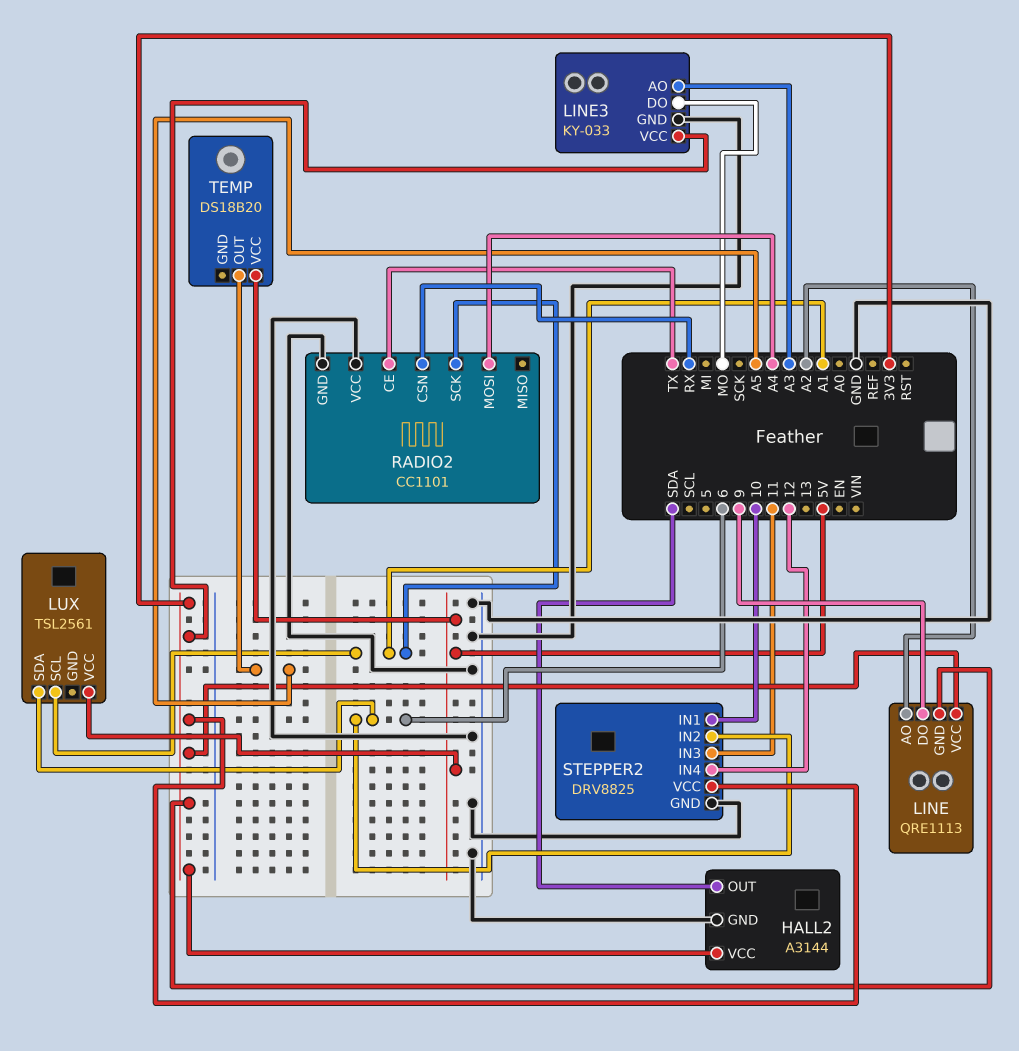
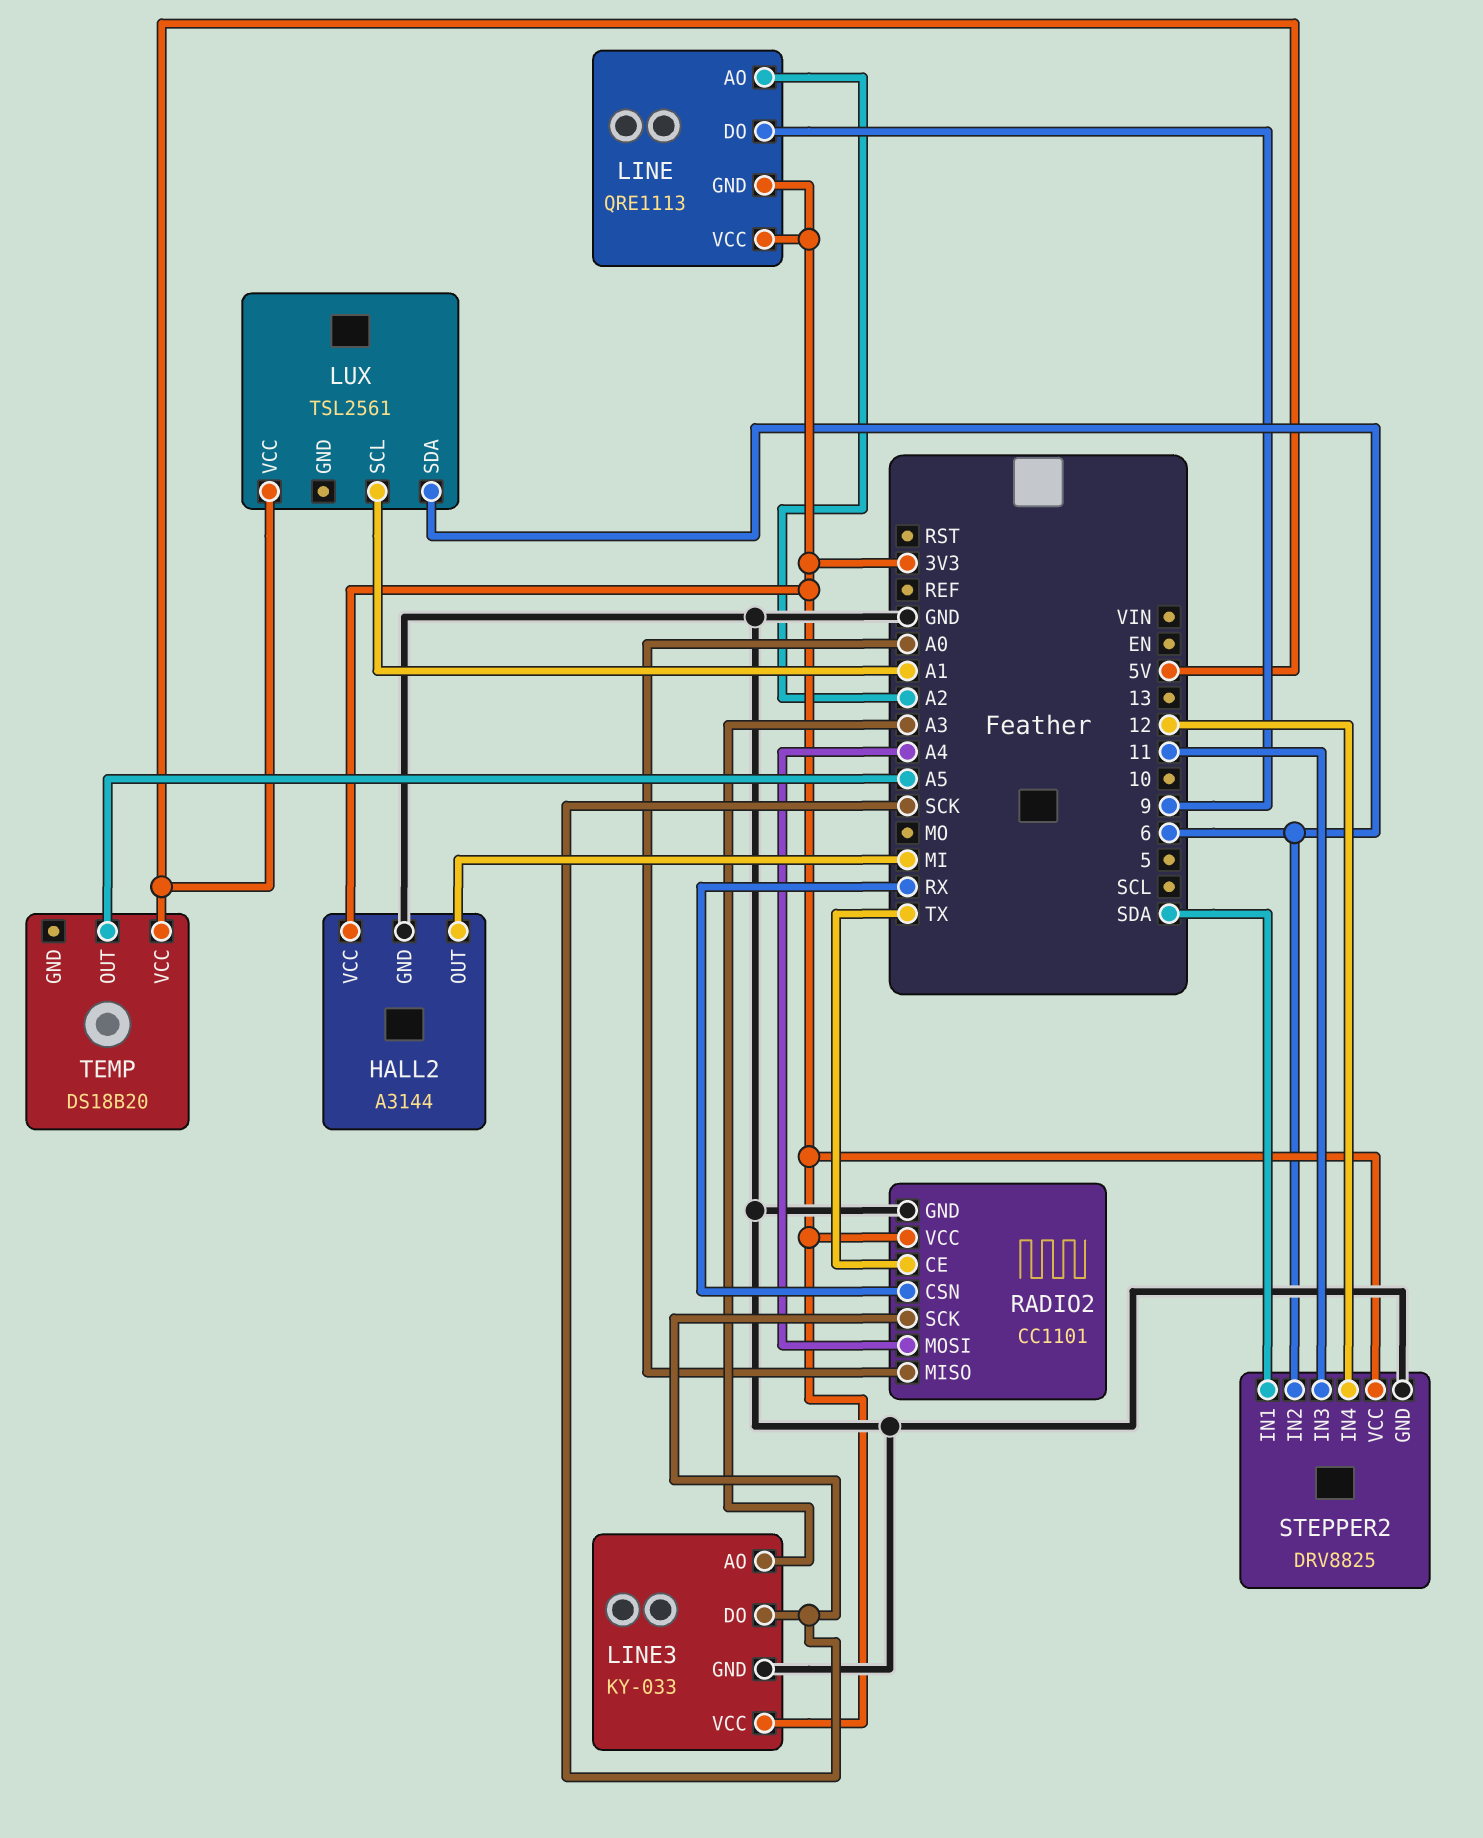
HALL2 pin OUT: SDA -> MI
LINE3 pin DO: MO -> SCK
RADIO2 pin MISO: none -> A0
RADIO2 pin SCK: A1 -> SCK
RADIO2 pin VCC: GND -> 3V3
STEPPER2 pin IN1: 10 -> SDA

